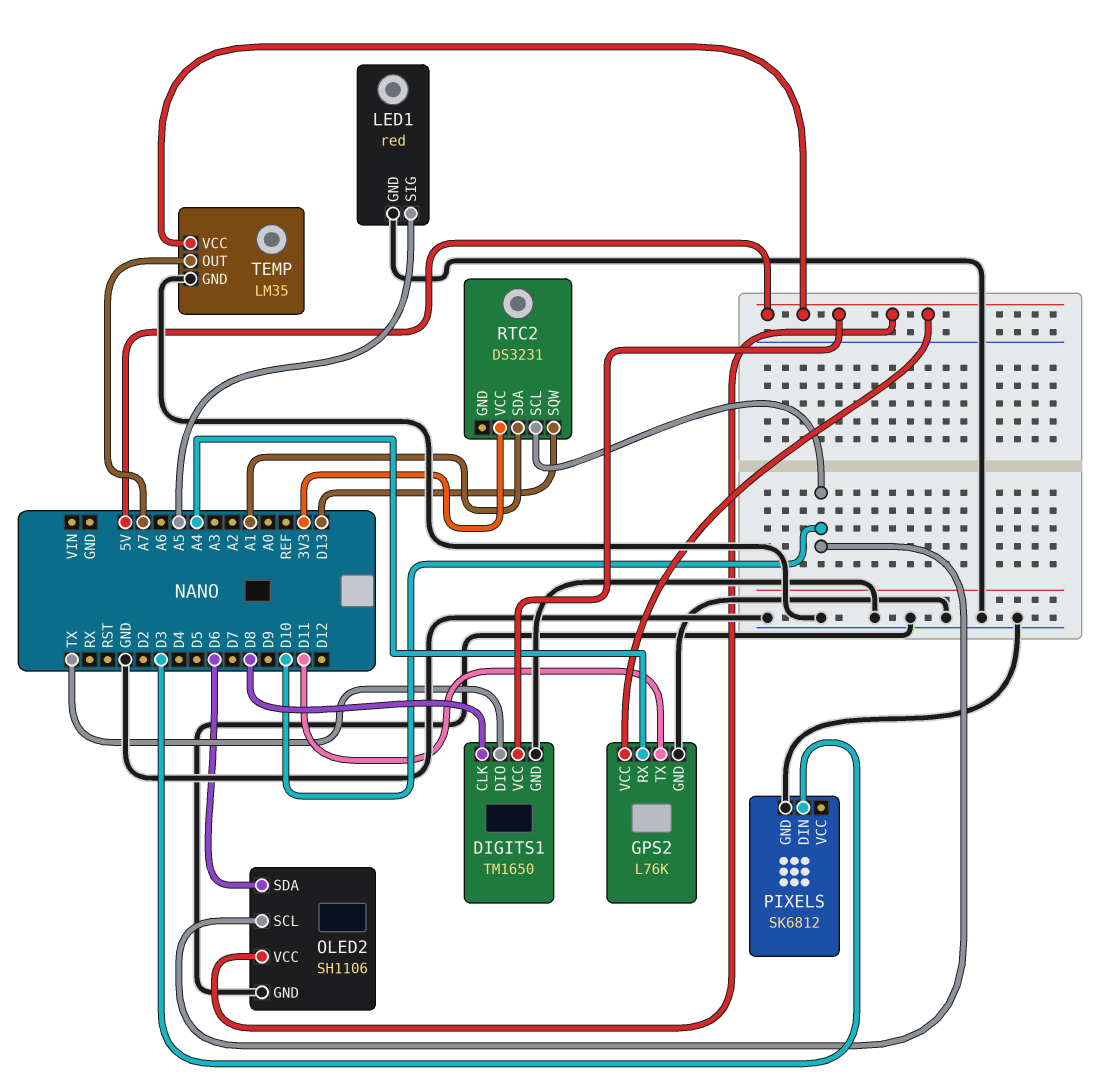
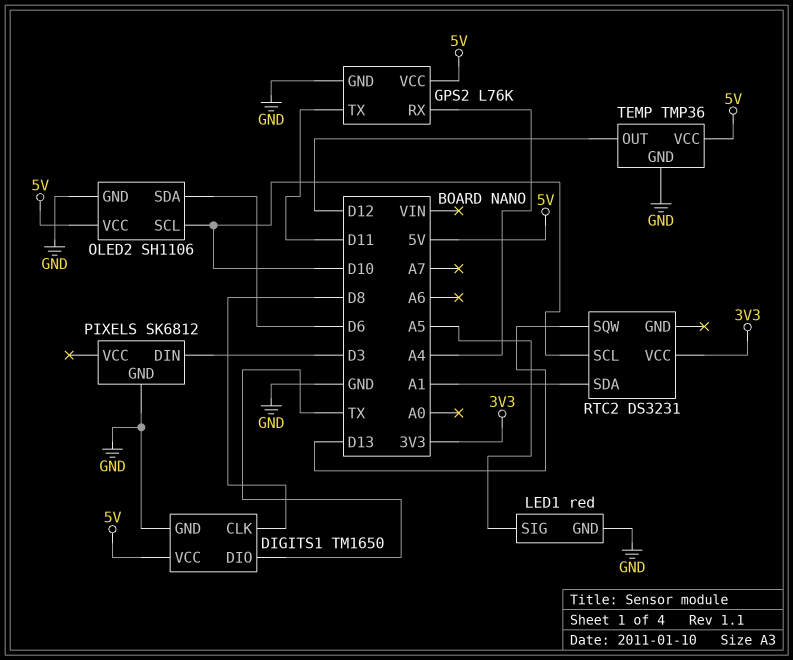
TEMP: LM35 -> TMP36
TEMP pin OUT: A7 -> D12

